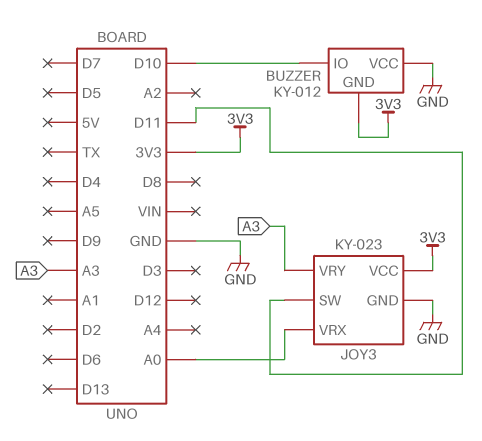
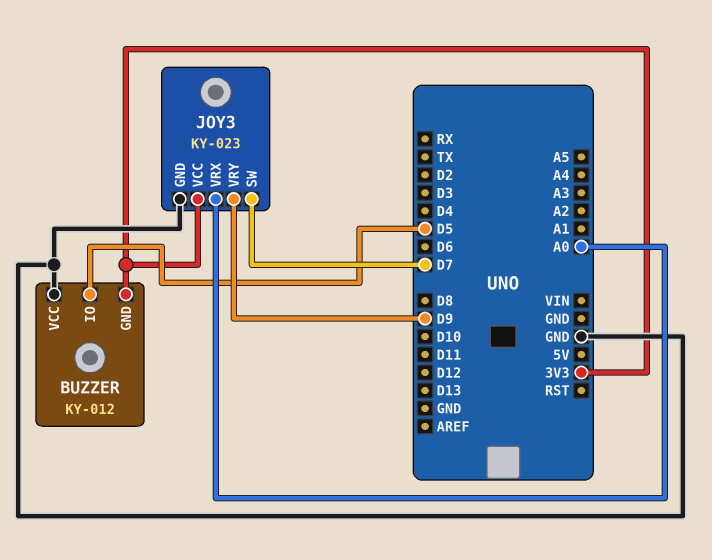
BUZZER pin IO: D10 -> D5
JOY3 pin SW: D11 -> D7
JOY3 pin VRY: A3 -> D9

